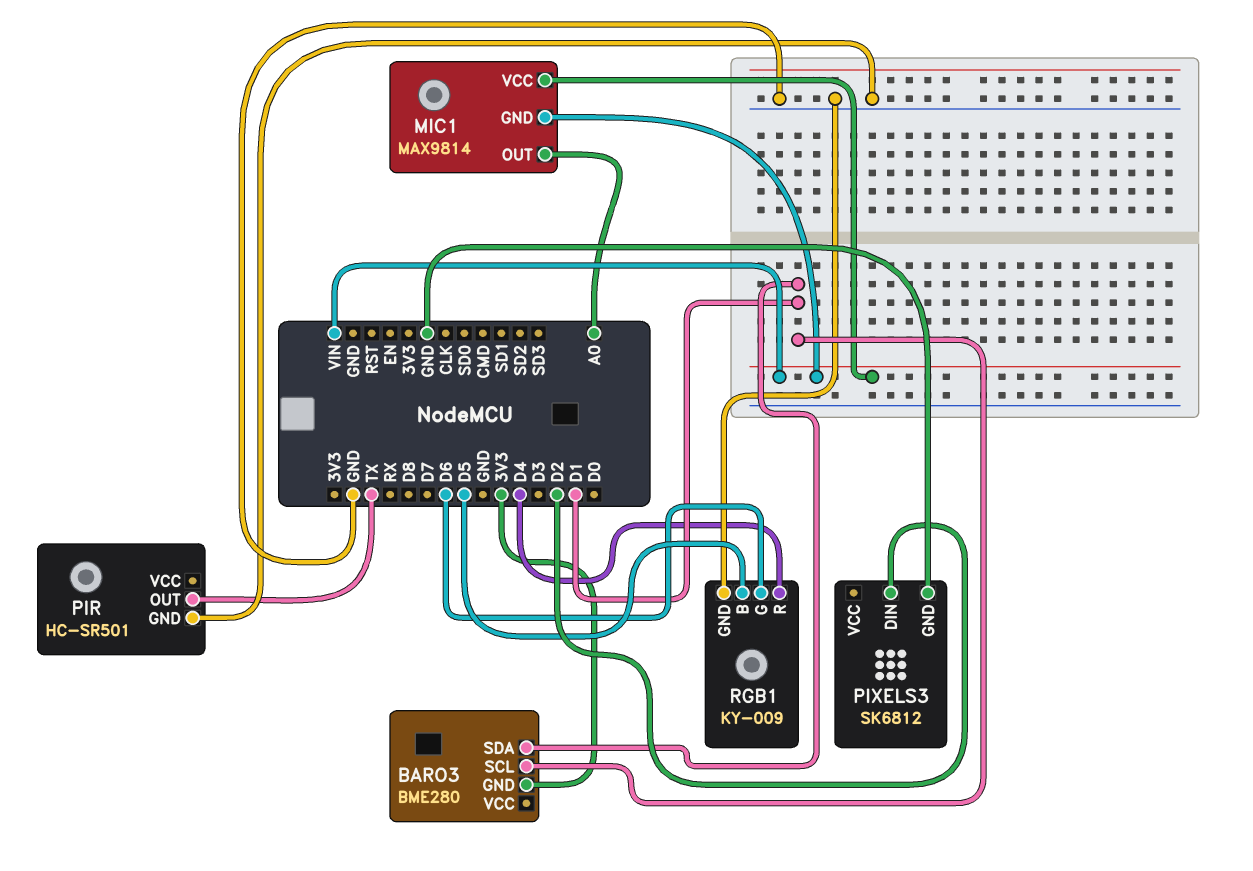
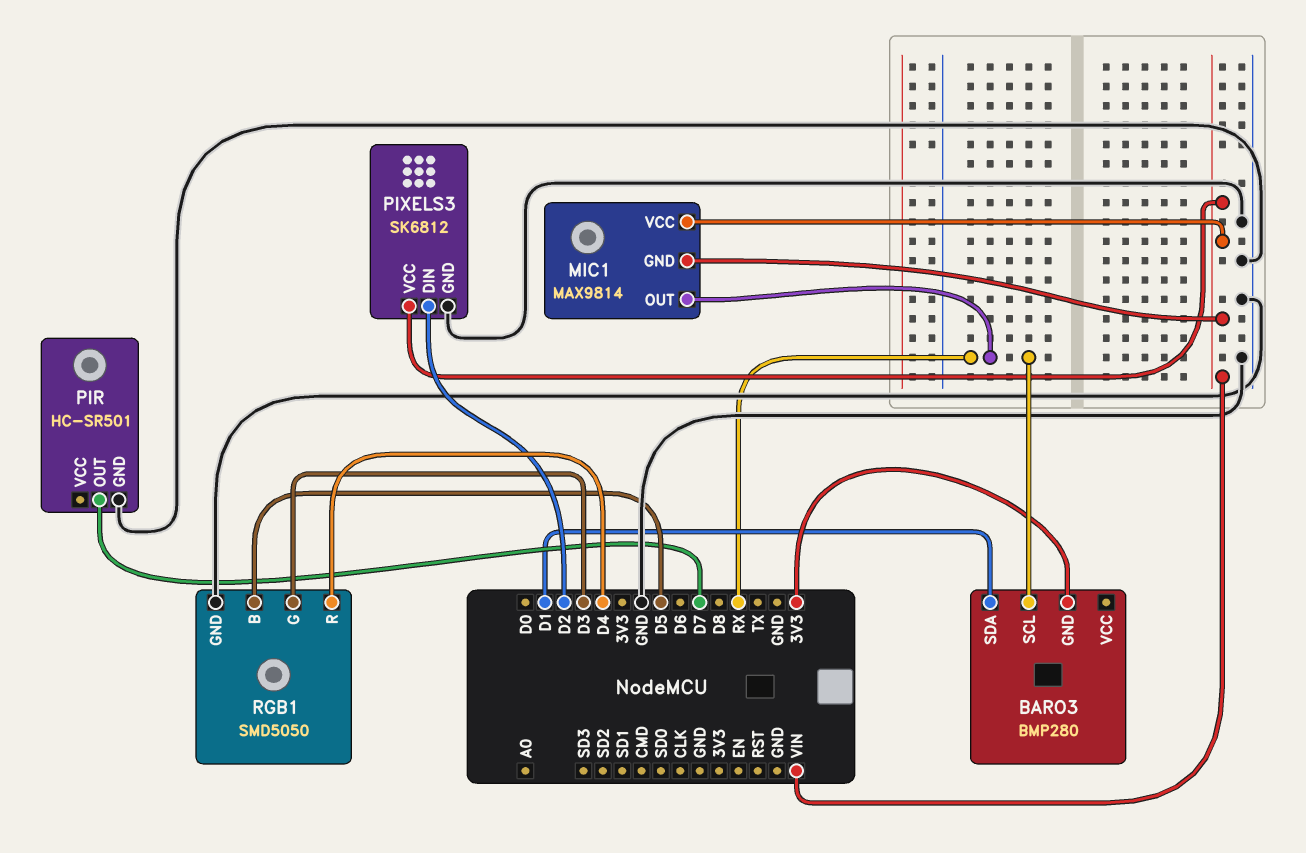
BARO3: BME280 -> BMP280
BARO3 pin SCL: D1 -> RX
MIC1 pin OUT: A0 -> RX
PIR pin OUT: TX -> D7
PIXELS3 pin VCC: none -> VIN
RGB1: KY-009 -> SMD5050
RGB1 pin G: D6 -> D3

